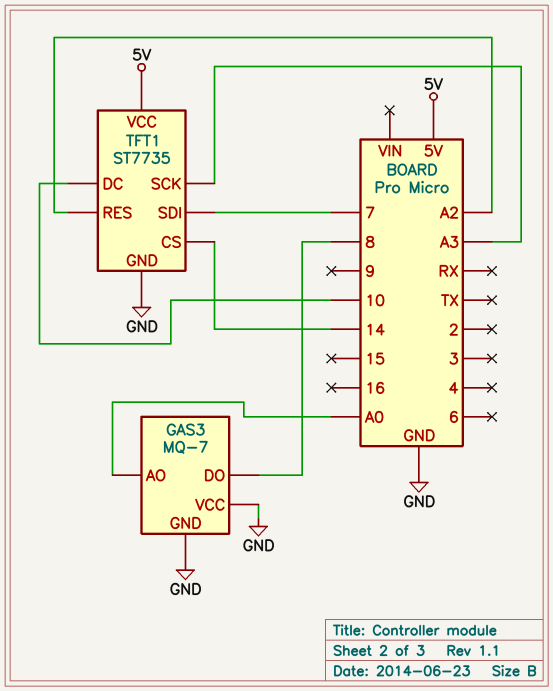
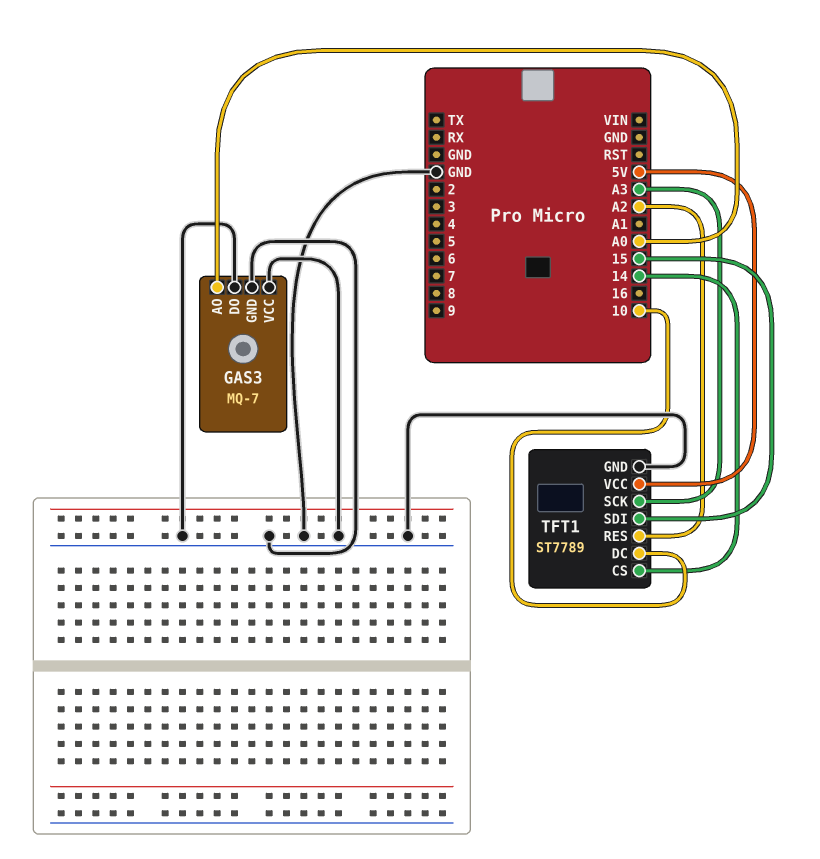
GAS3 pin DO: 8 -> GND
TFT1: ST7735 -> ST7789
TFT1 pin SDI: 7 -> 15

